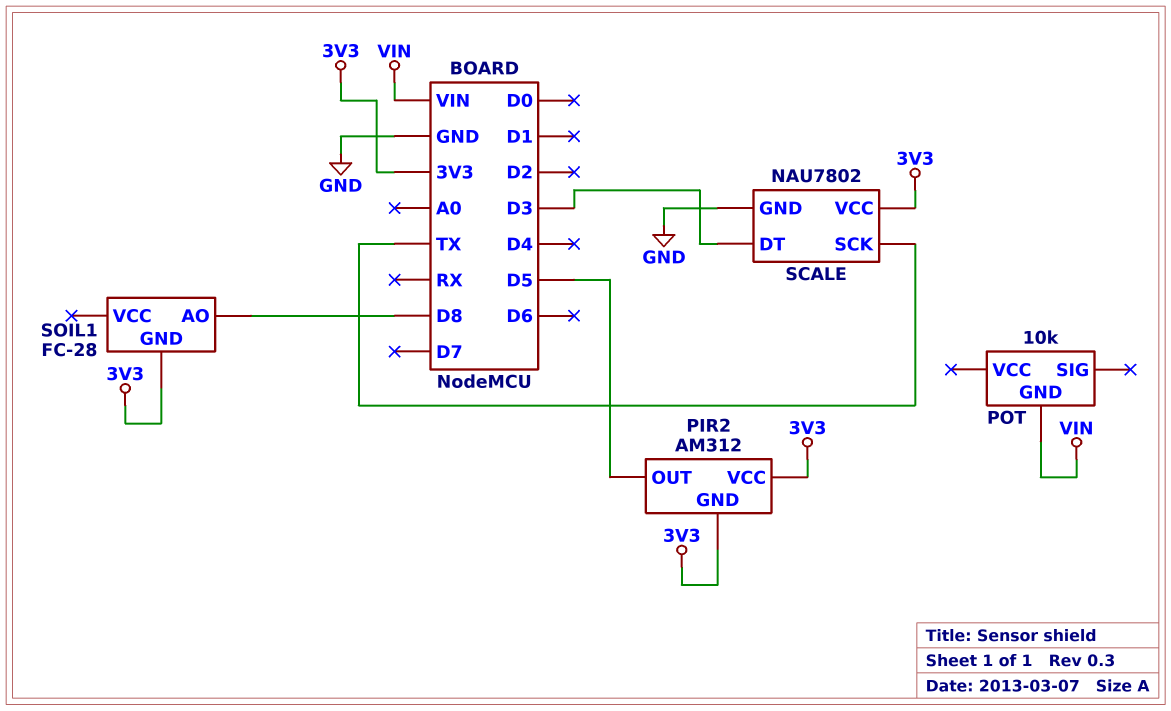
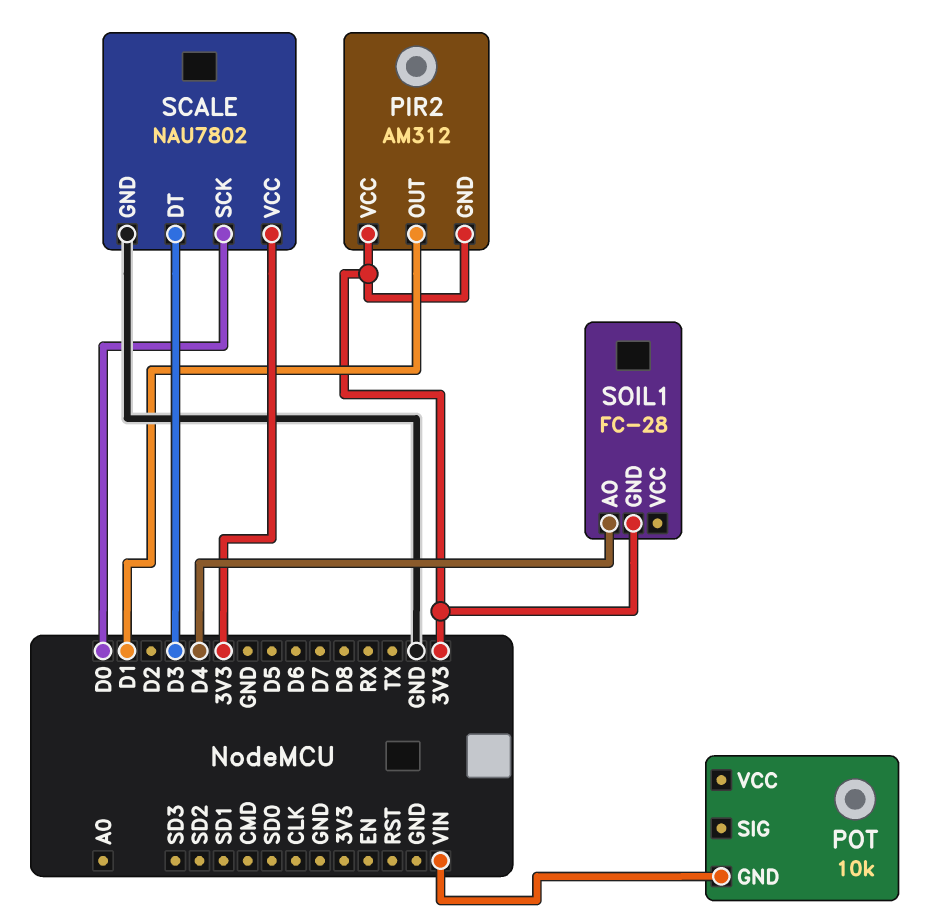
PIR2 pin OUT: D5 -> D1
SCALE pin SCK: TX -> D0
SOIL1 pin AO: D8 -> D4

